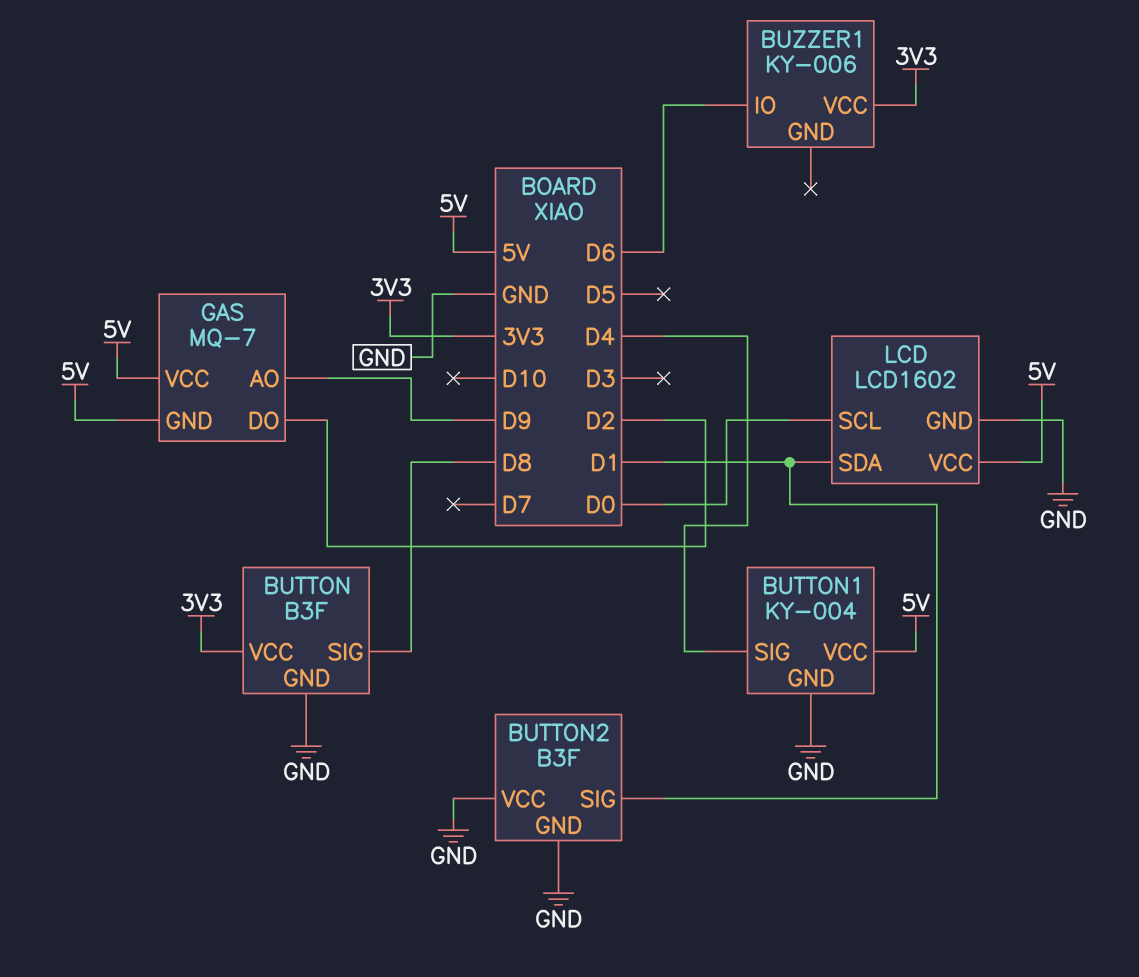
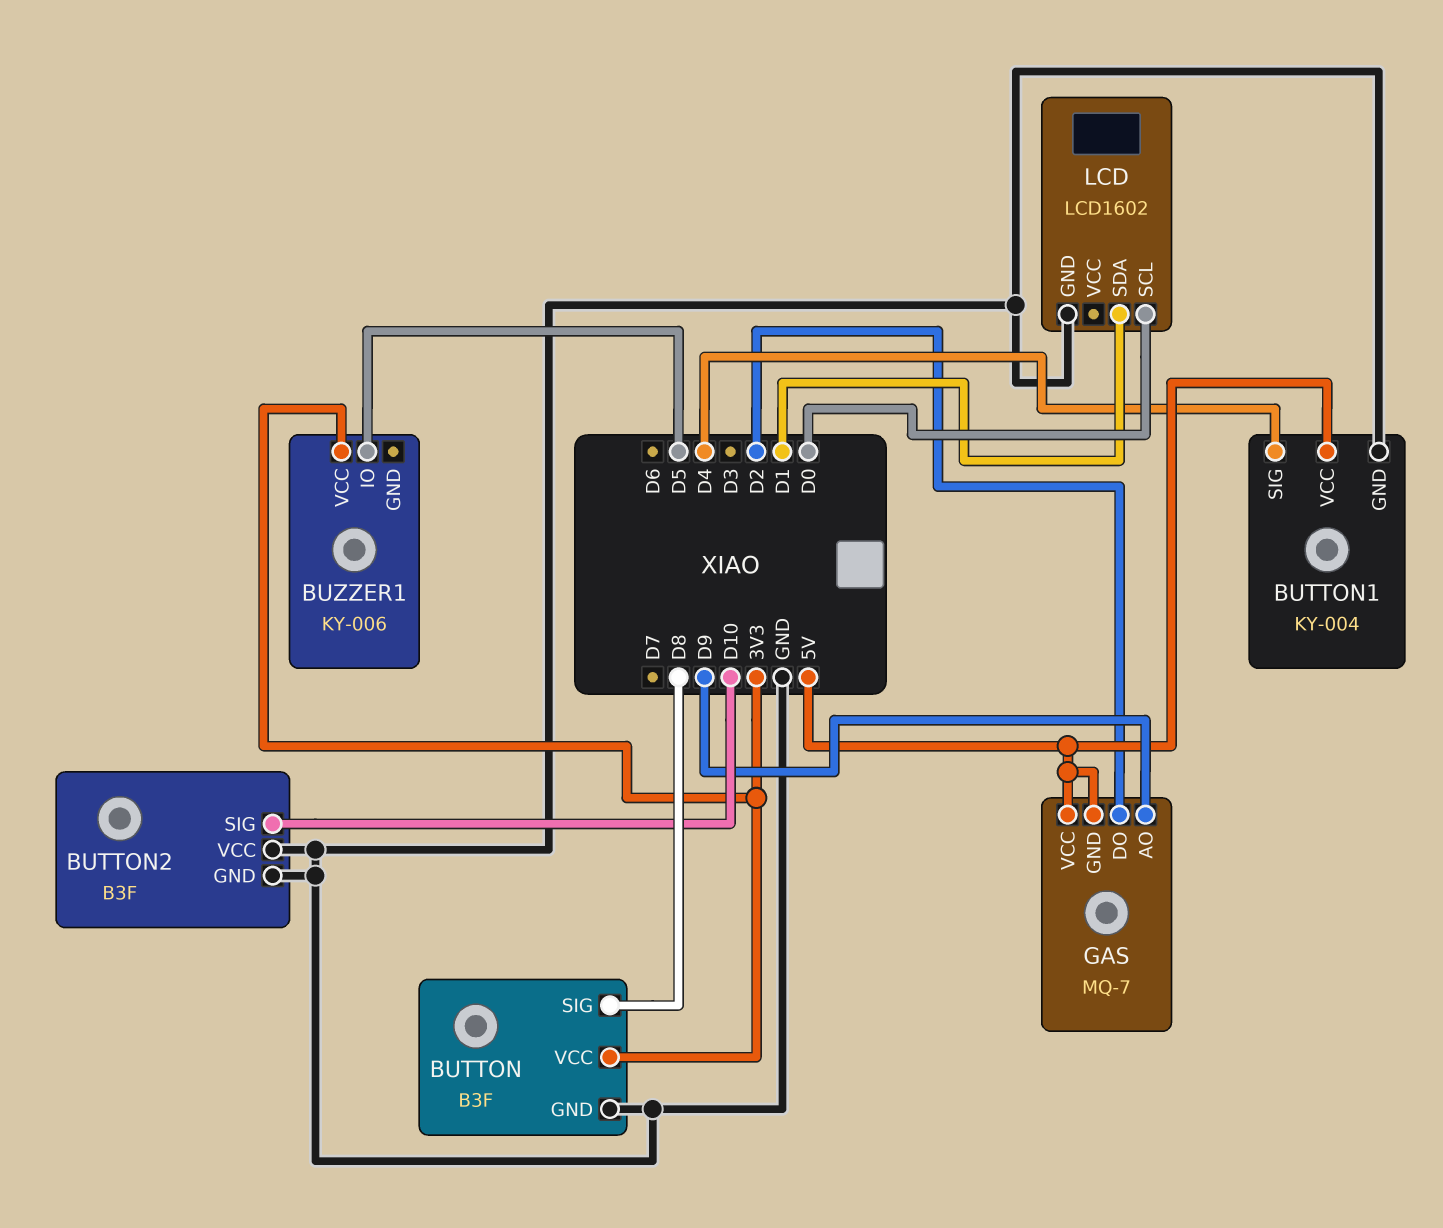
BUTTON2 pin SIG: D1 -> D10
BUZZER1 pin IO: D6 -> D5
LCD pin VCC: 5V -> none

